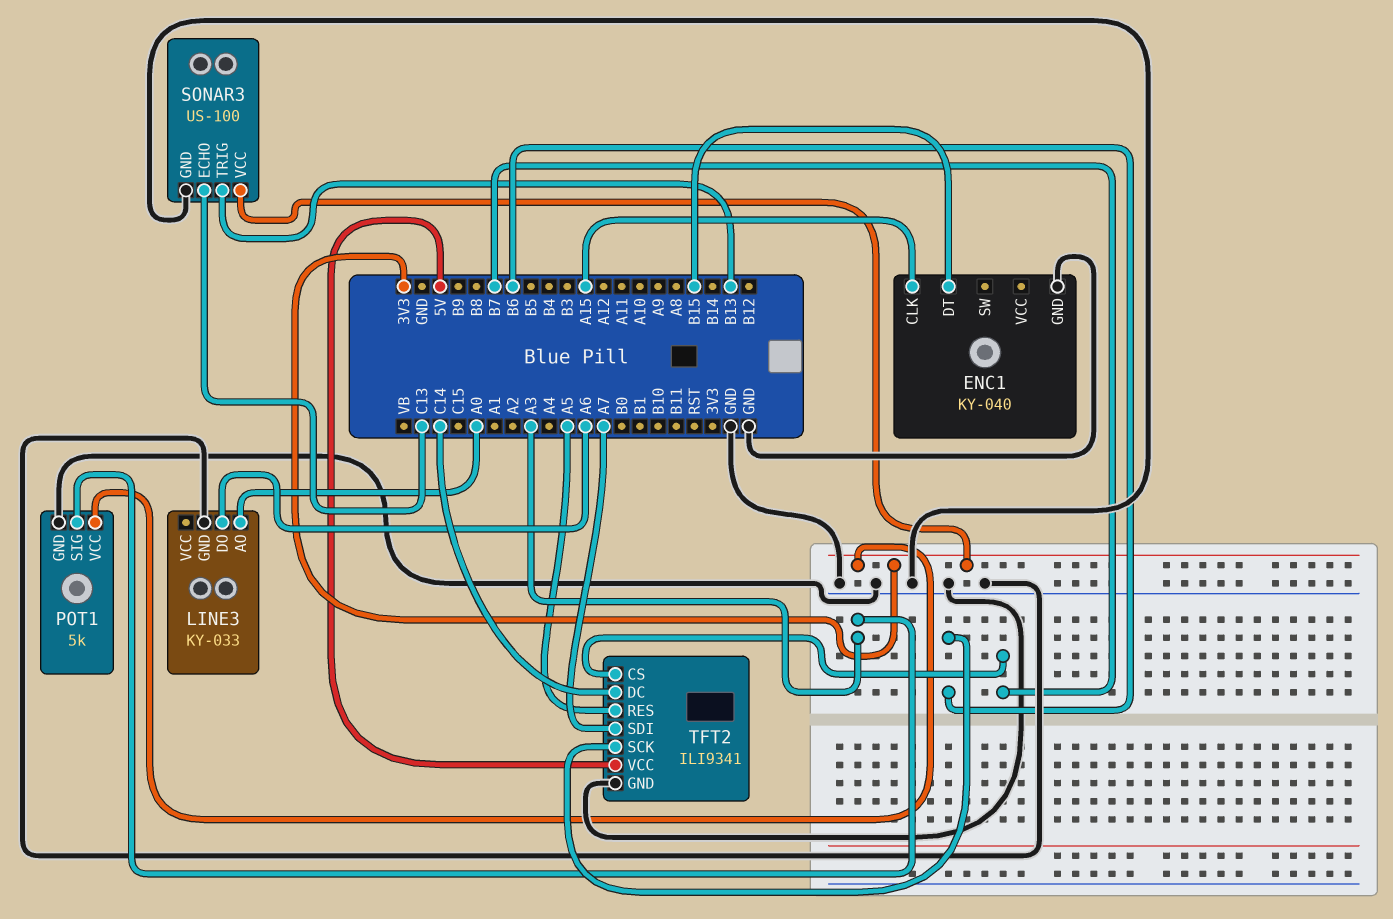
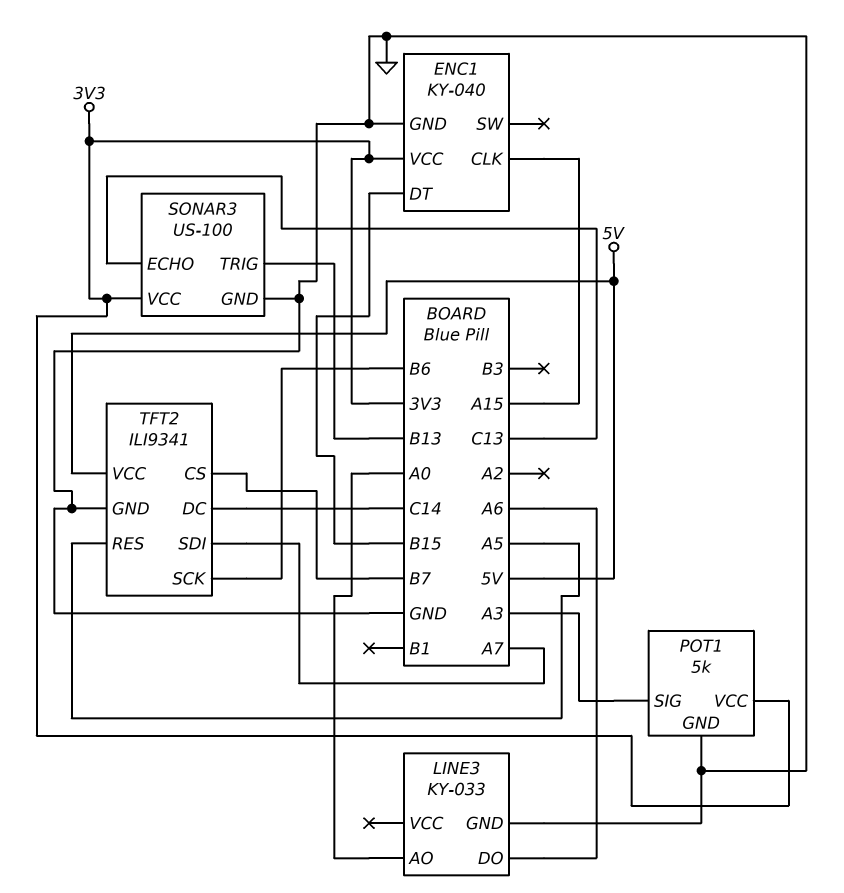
ENC1 pin VCC: none -> 3V3

